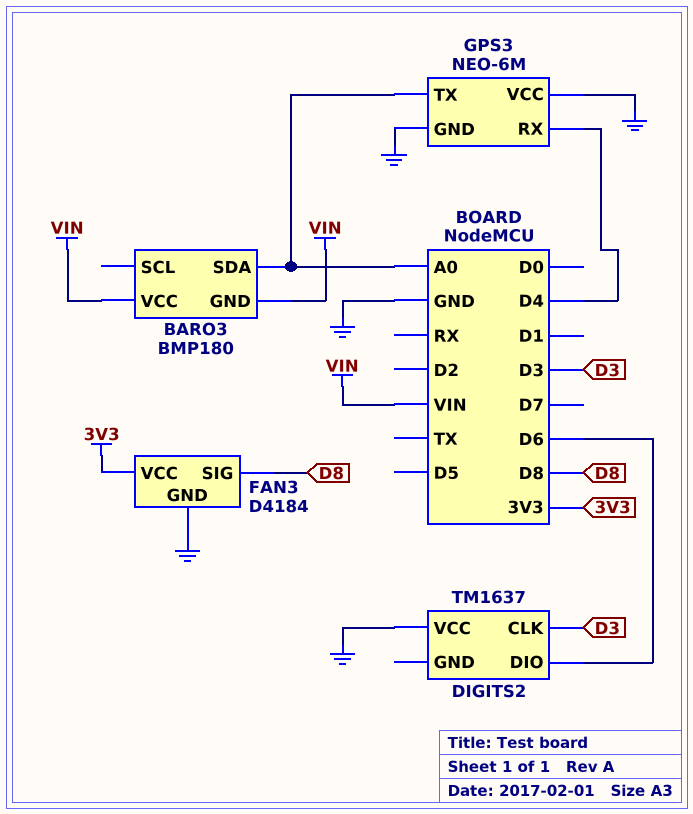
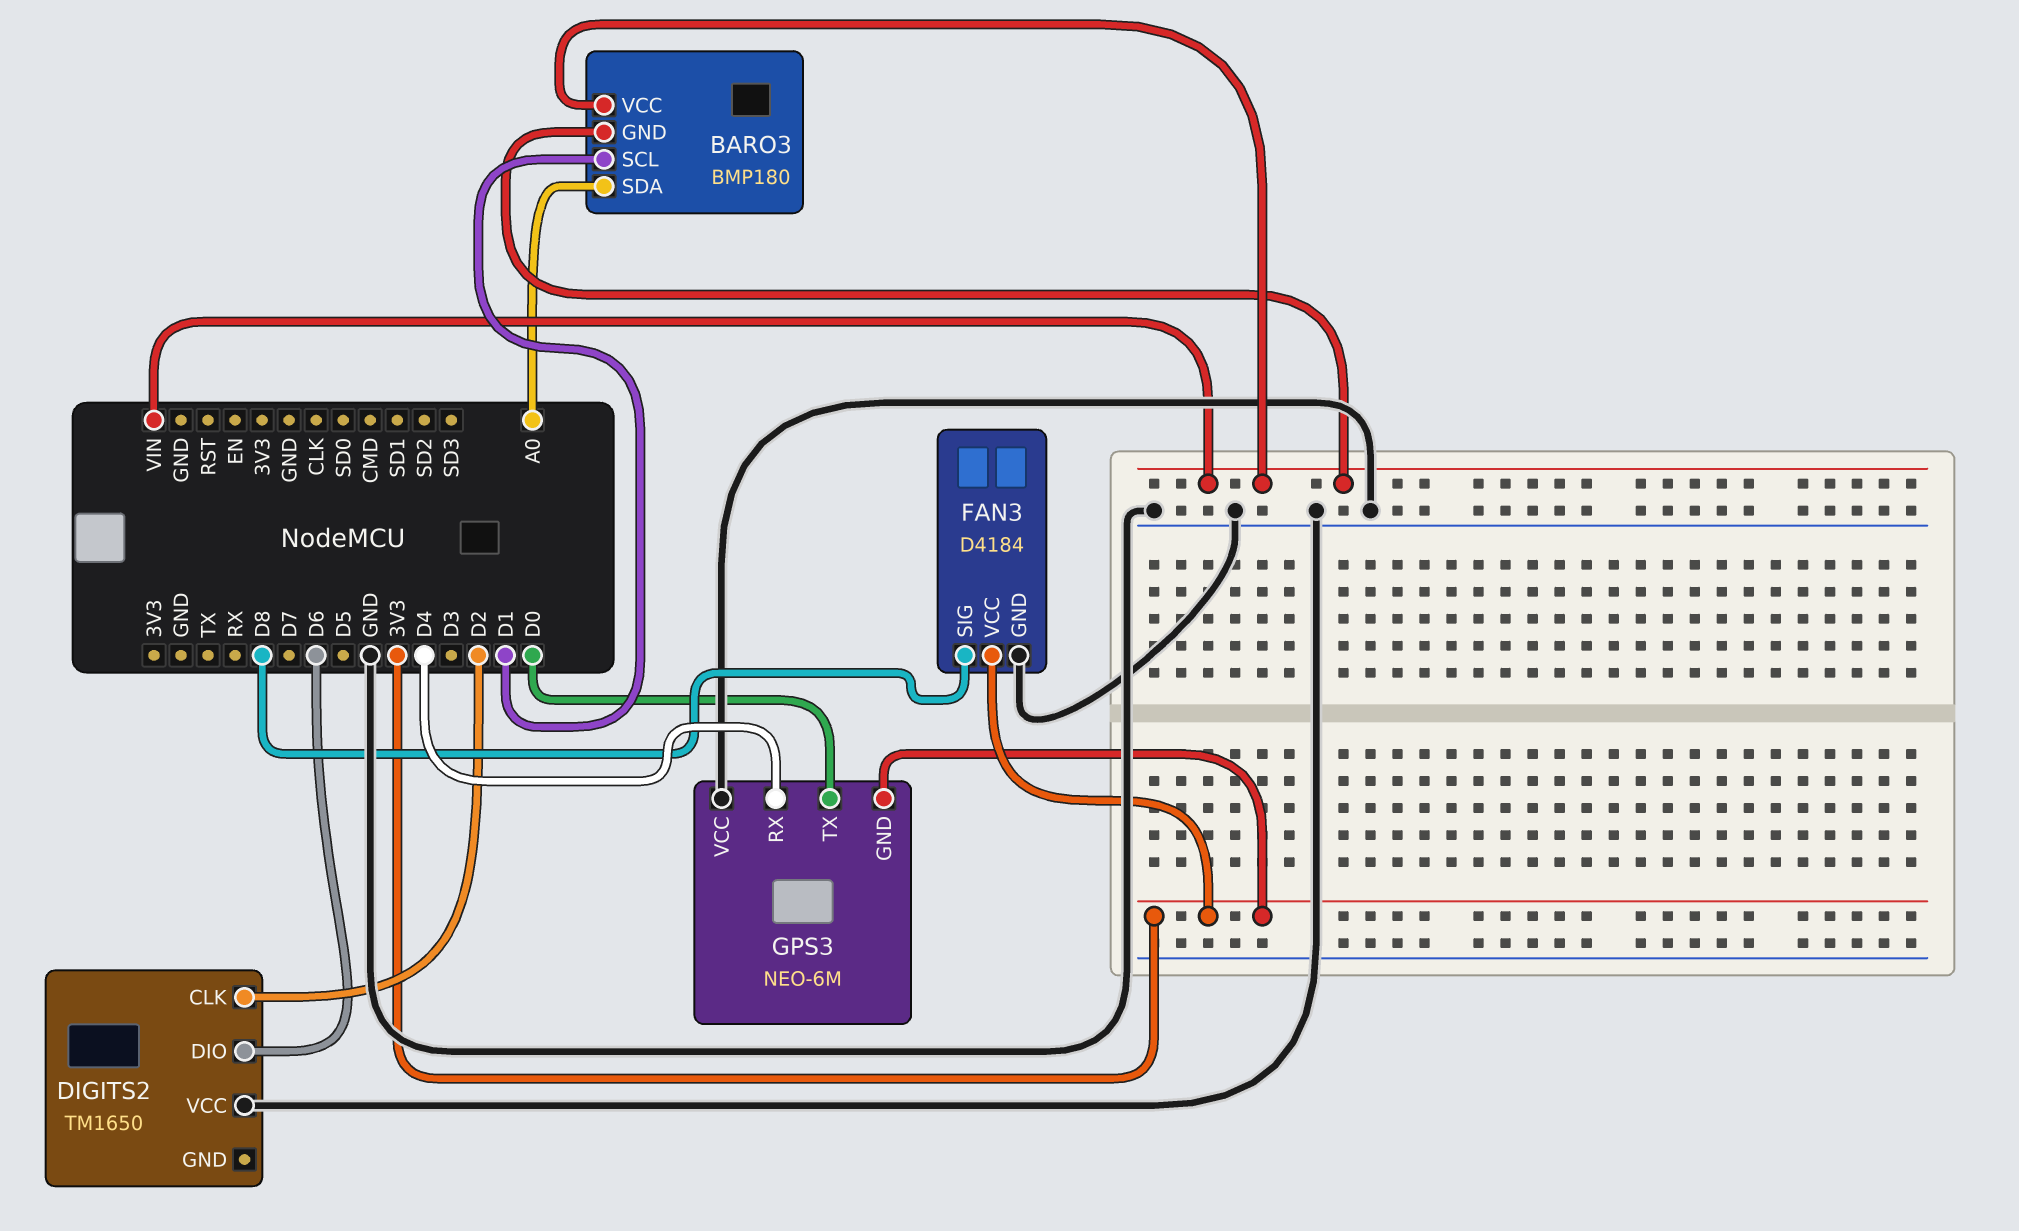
BARO3 pin SCL: none -> D1
DIGITS2: TM1637 -> TM1650
DIGITS2 pin CLK: D3 -> D2
GPS3 pin GND: GND -> 3V3
GPS3 pin TX: A0 -> D0

